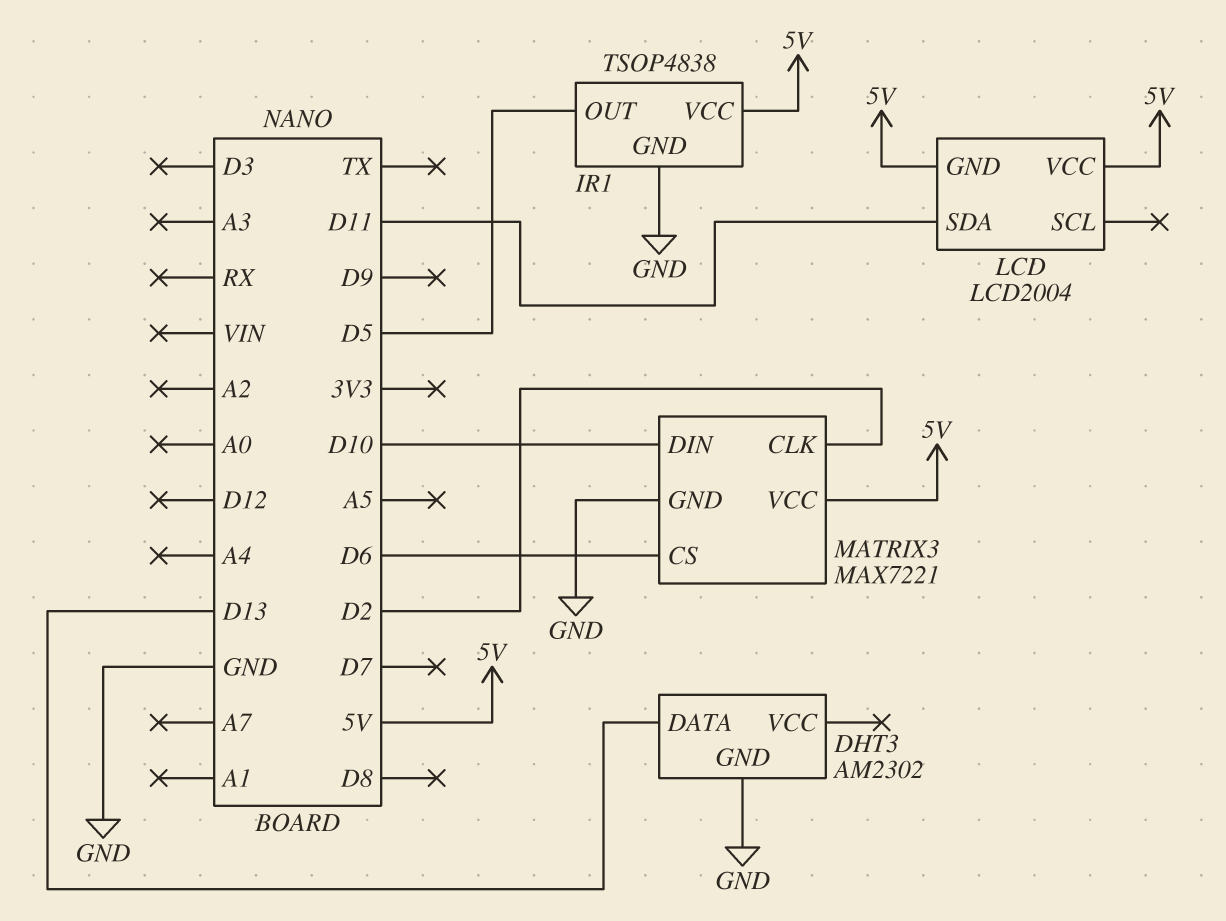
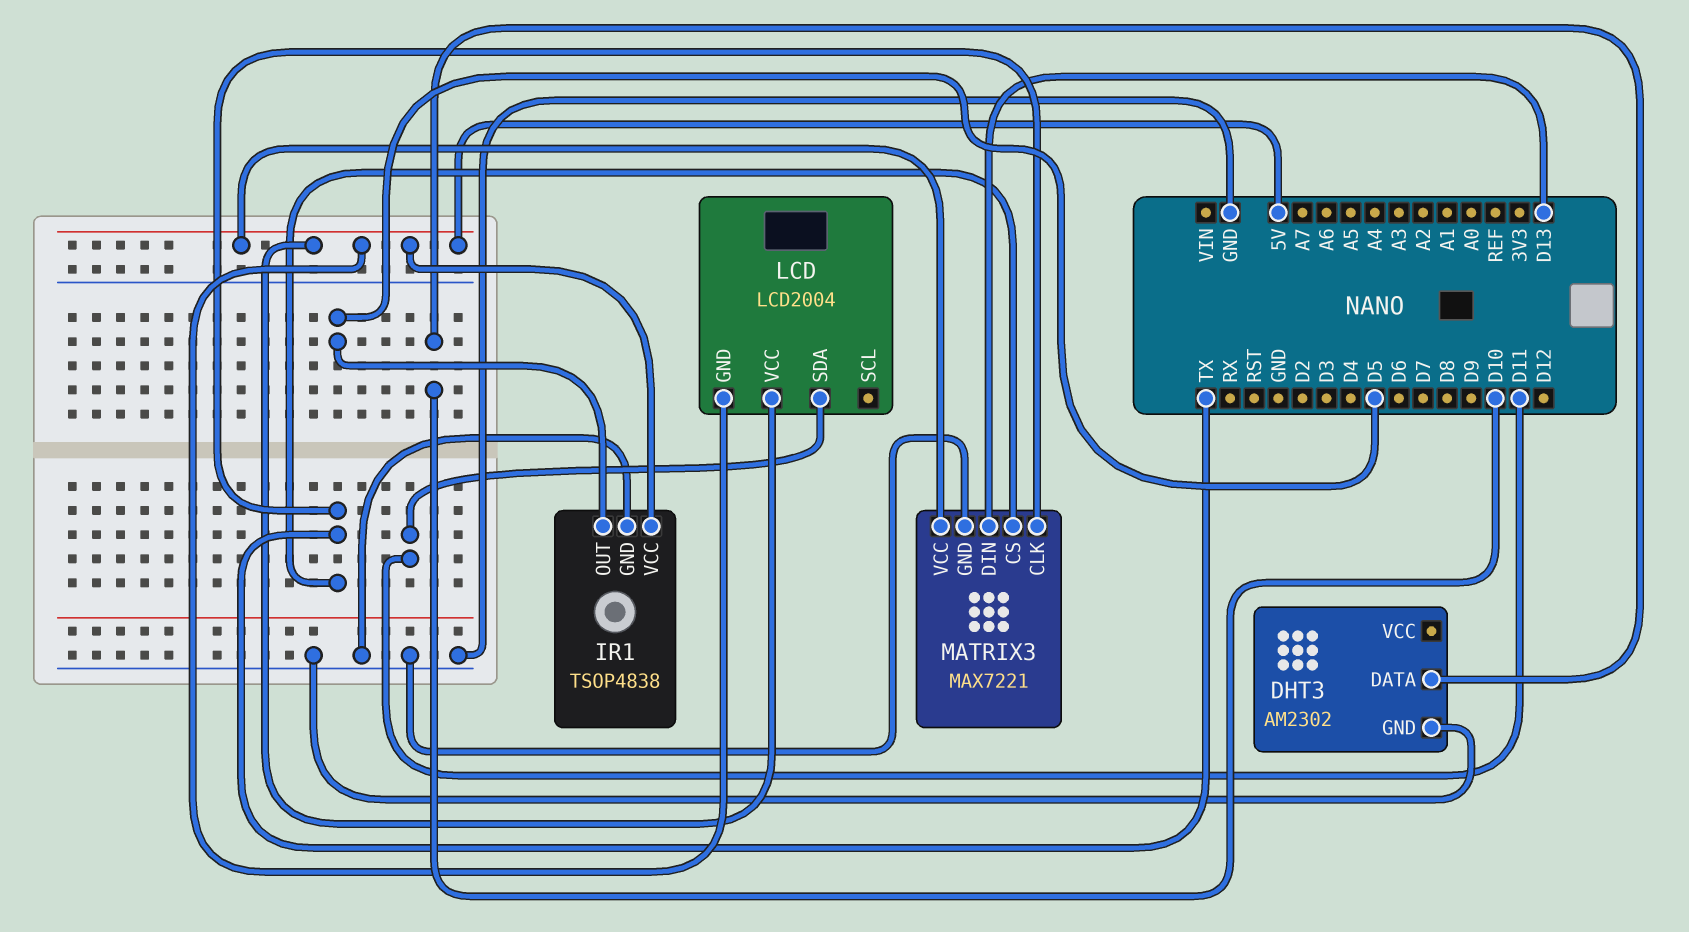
DHT3 pin DATA: D13 -> D10
MATRIX3 pin CLK: D2 -> TX
MATRIX3 pin CS: D6 -> TX
MATRIX3 pin DIN: D10 -> D13

